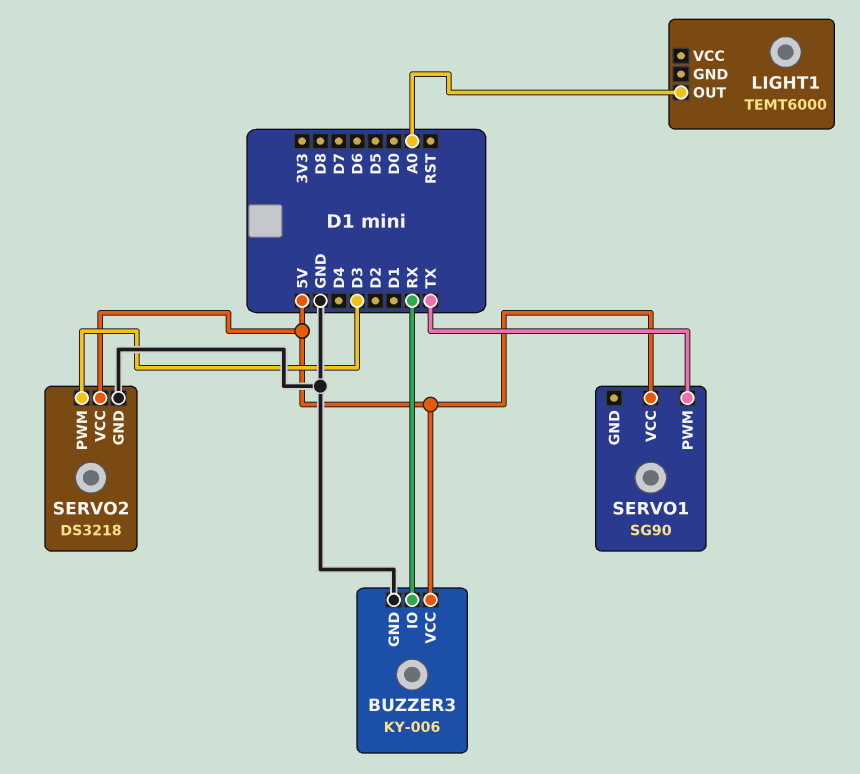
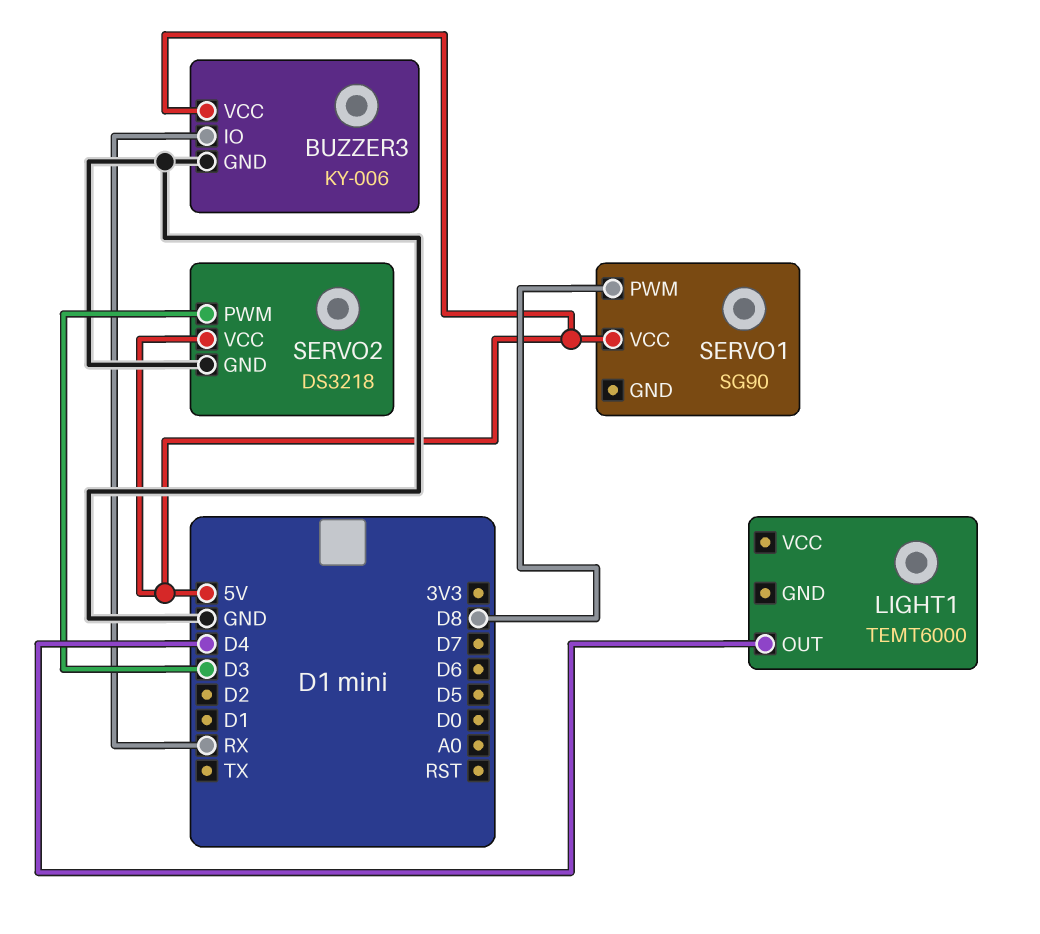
LIGHT1 pin OUT: A0 -> D4
SERVO1 pin PWM: TX -> D8

